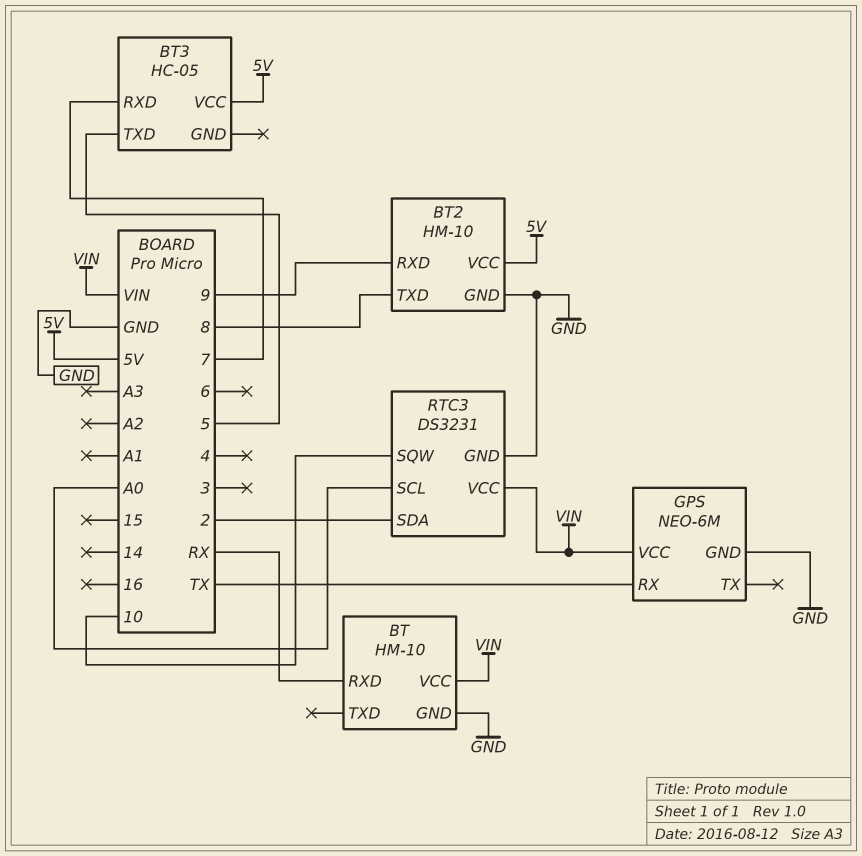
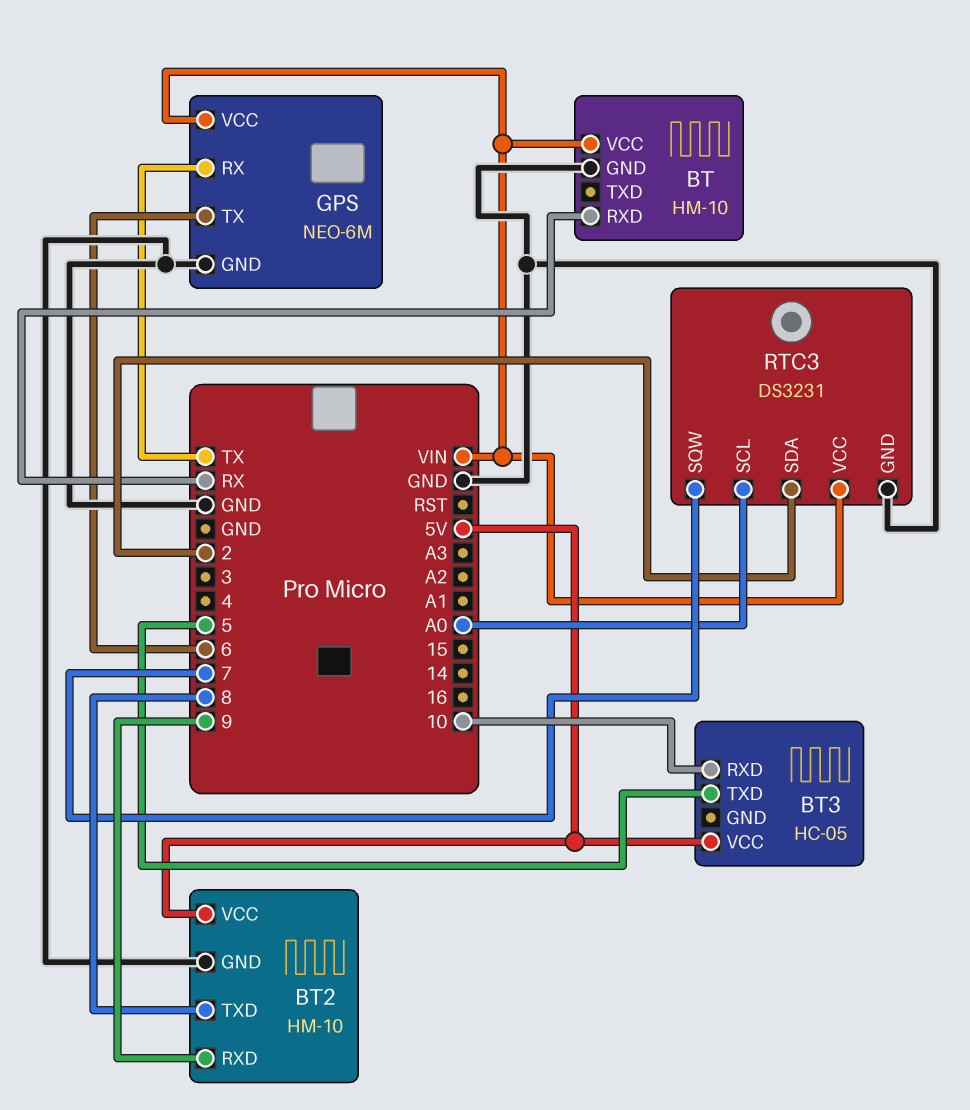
BT3 pin RXD: 7 -> 10
GPS pin TX: none -> 6
RTC3 pin SQW: 10 -> 7

